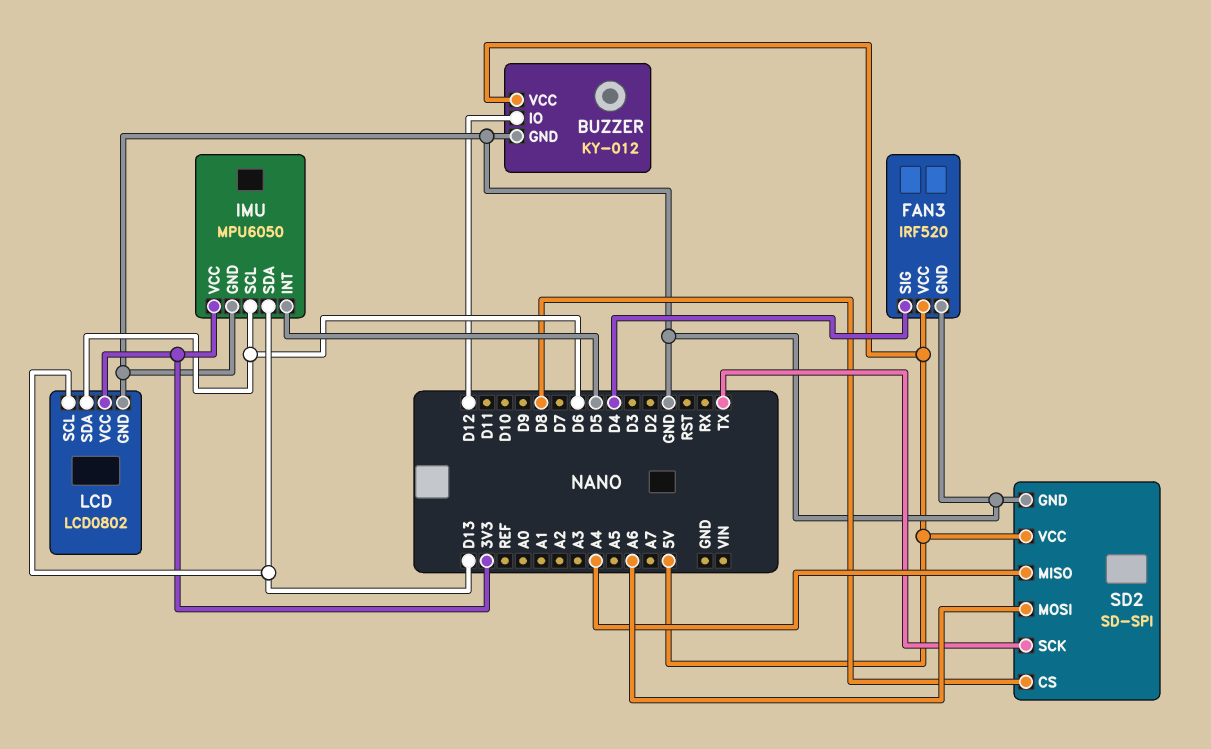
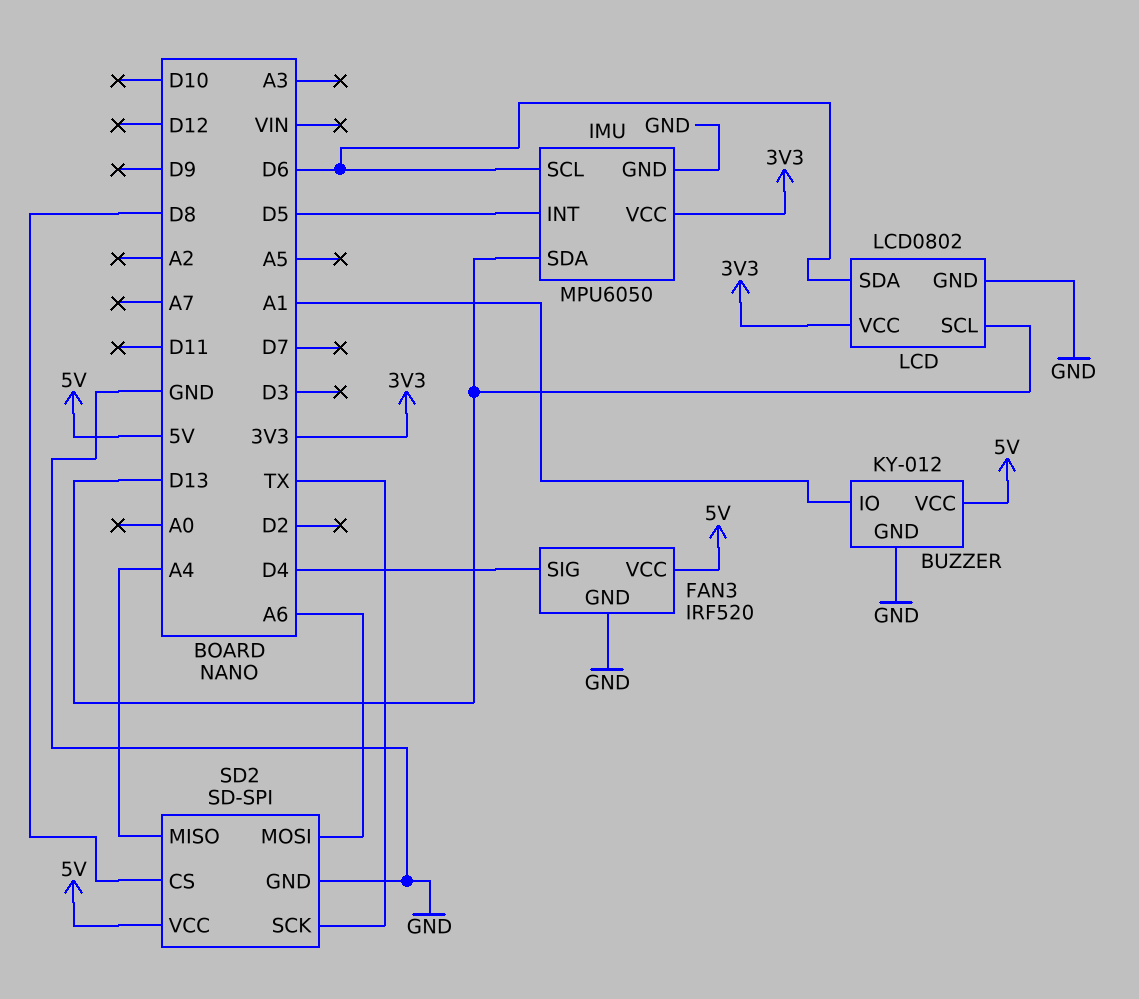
BUZZER pin IO: D12 -> A1

